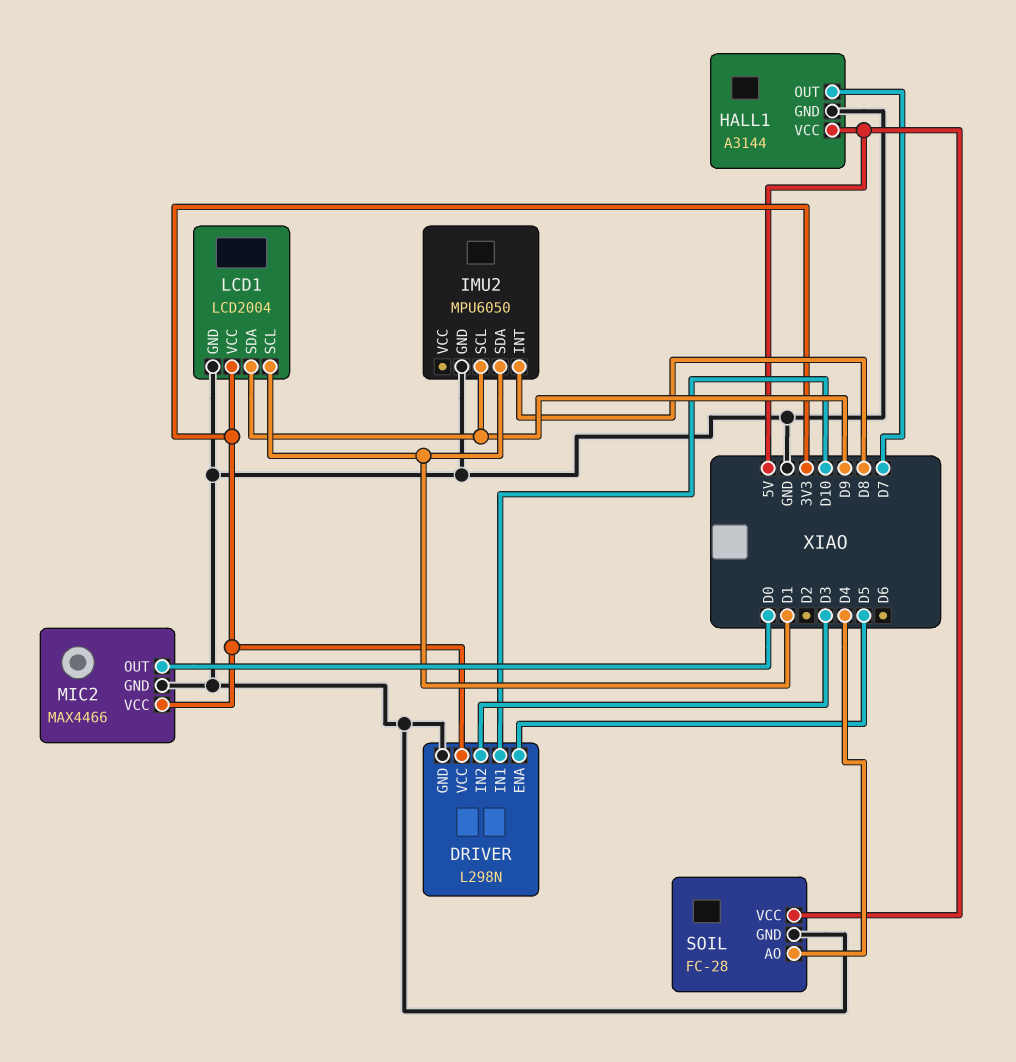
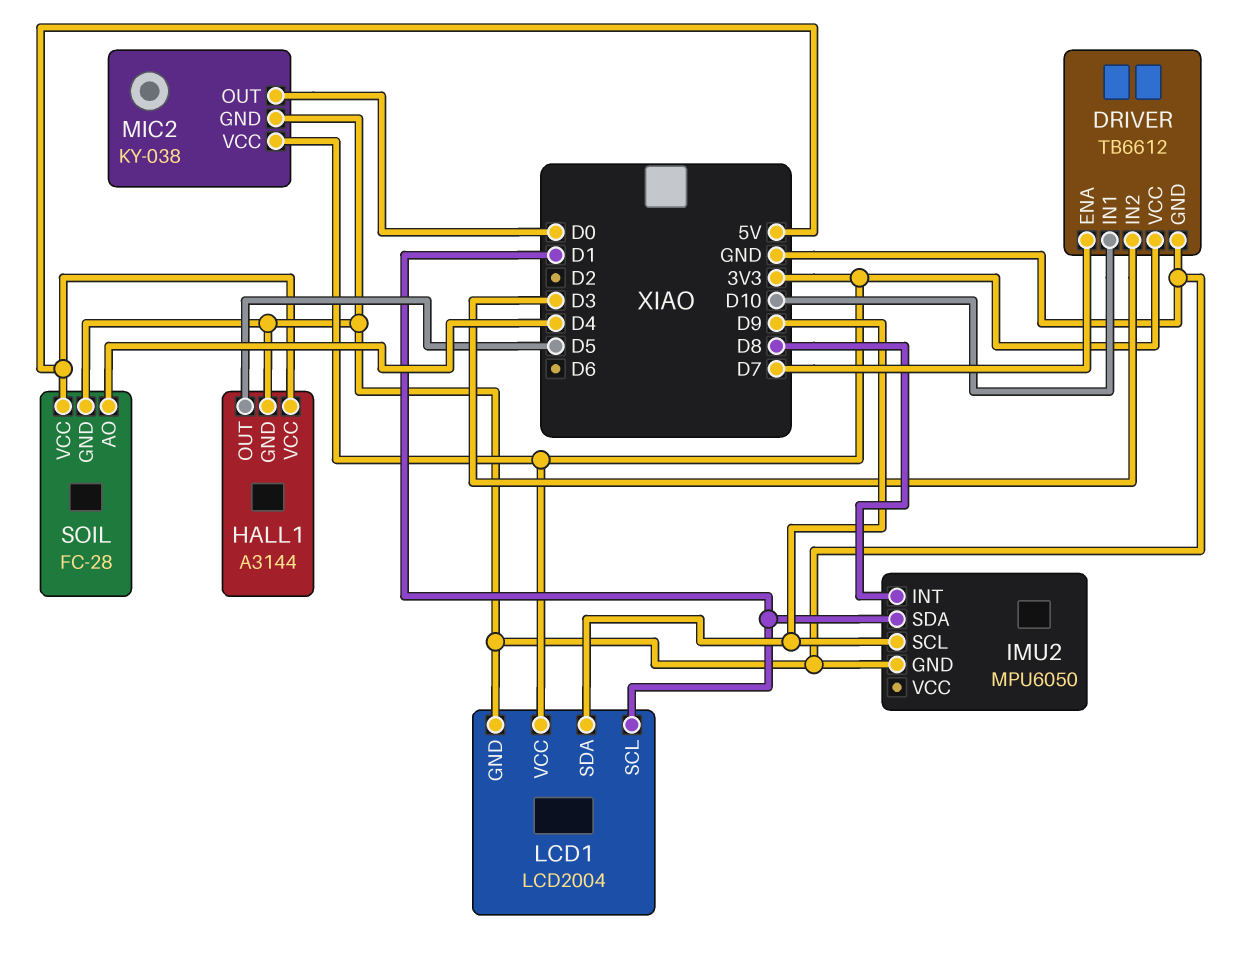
DRIVER: L298N -> TB6612
DRIVER pin ENA: D5 -> D7
HALL1 pin OUT: D7 -> D5
MIC2: MAX4466 -> KY-038

